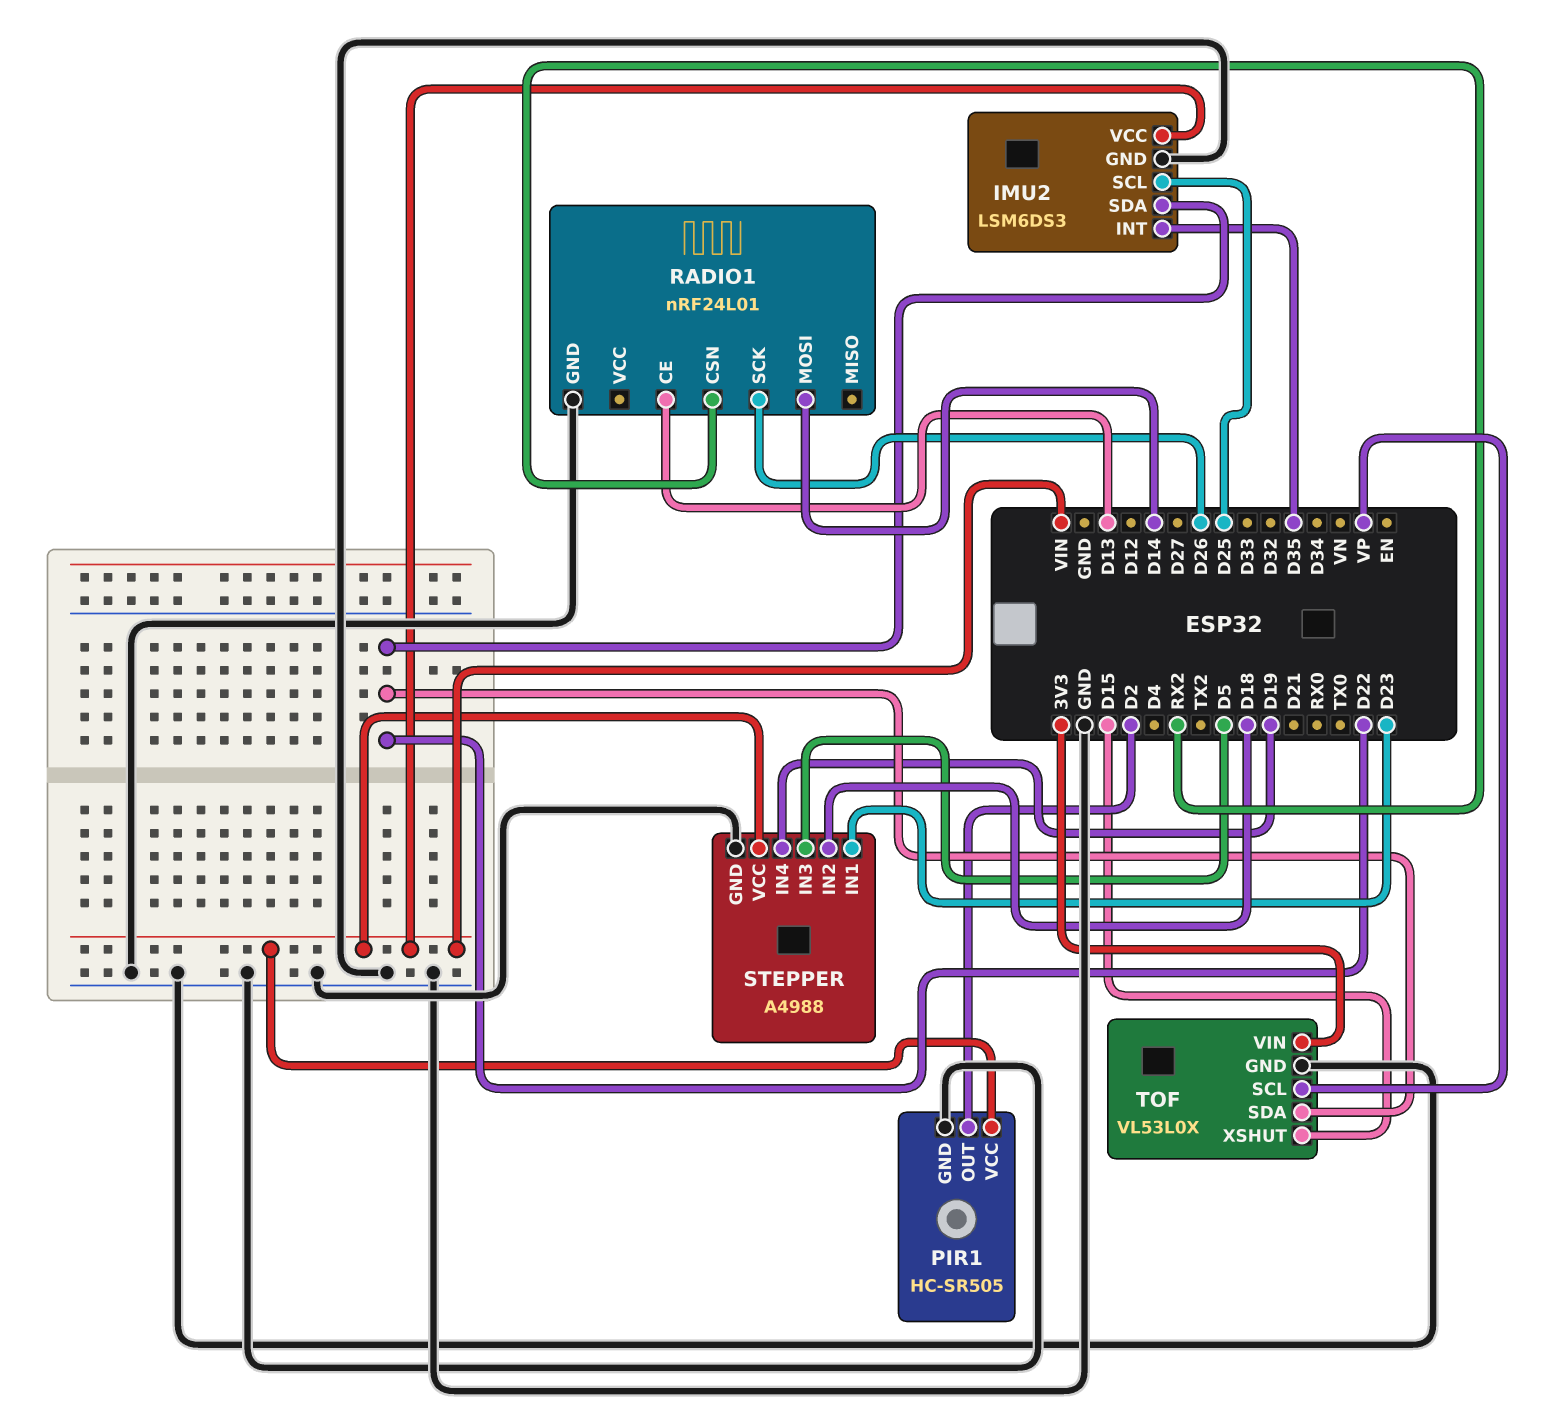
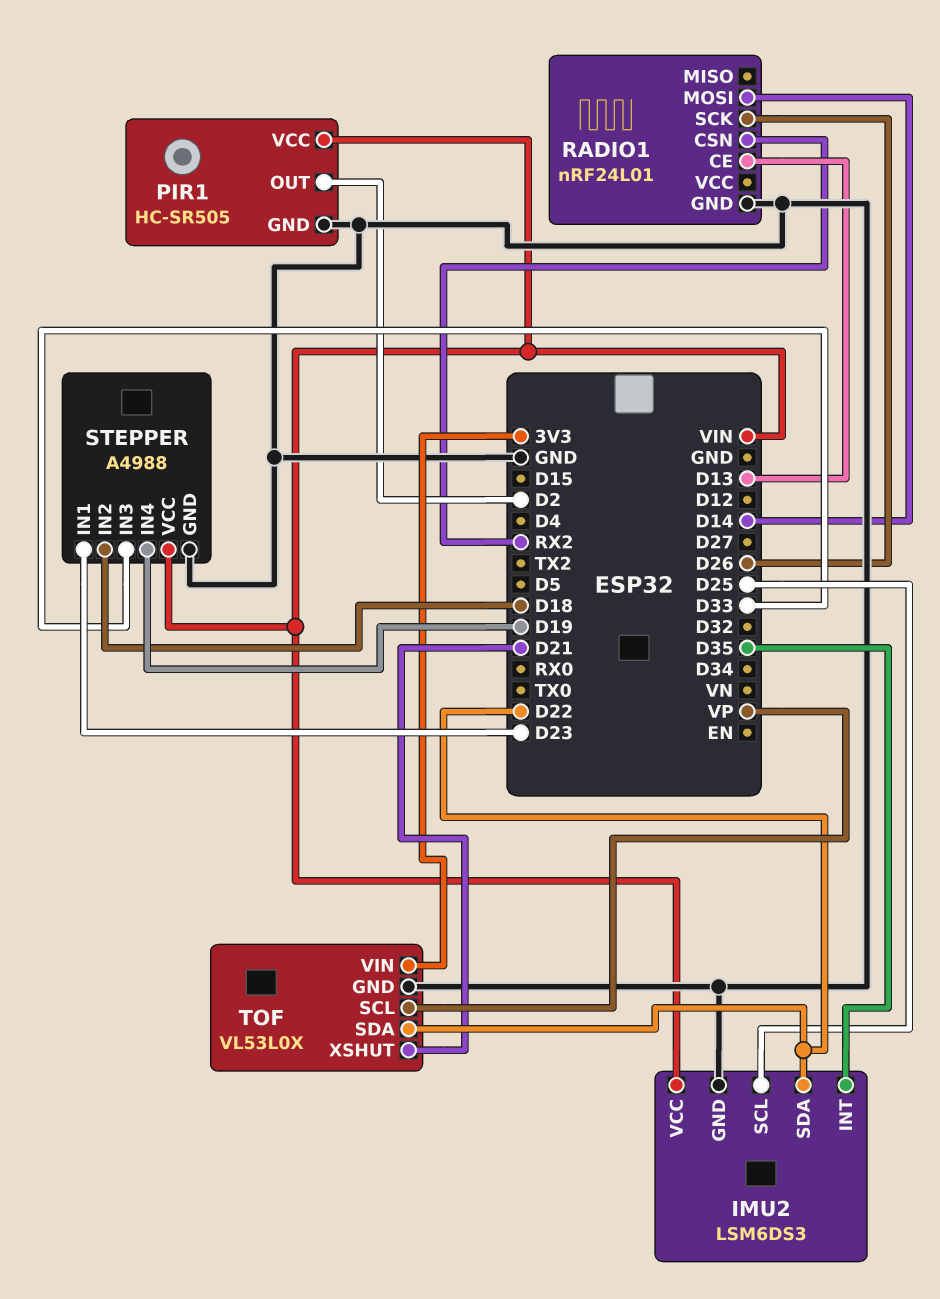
STEPPER pin IN3: D5 -> D33
TOF pin XSHUT: D15 -> D21

